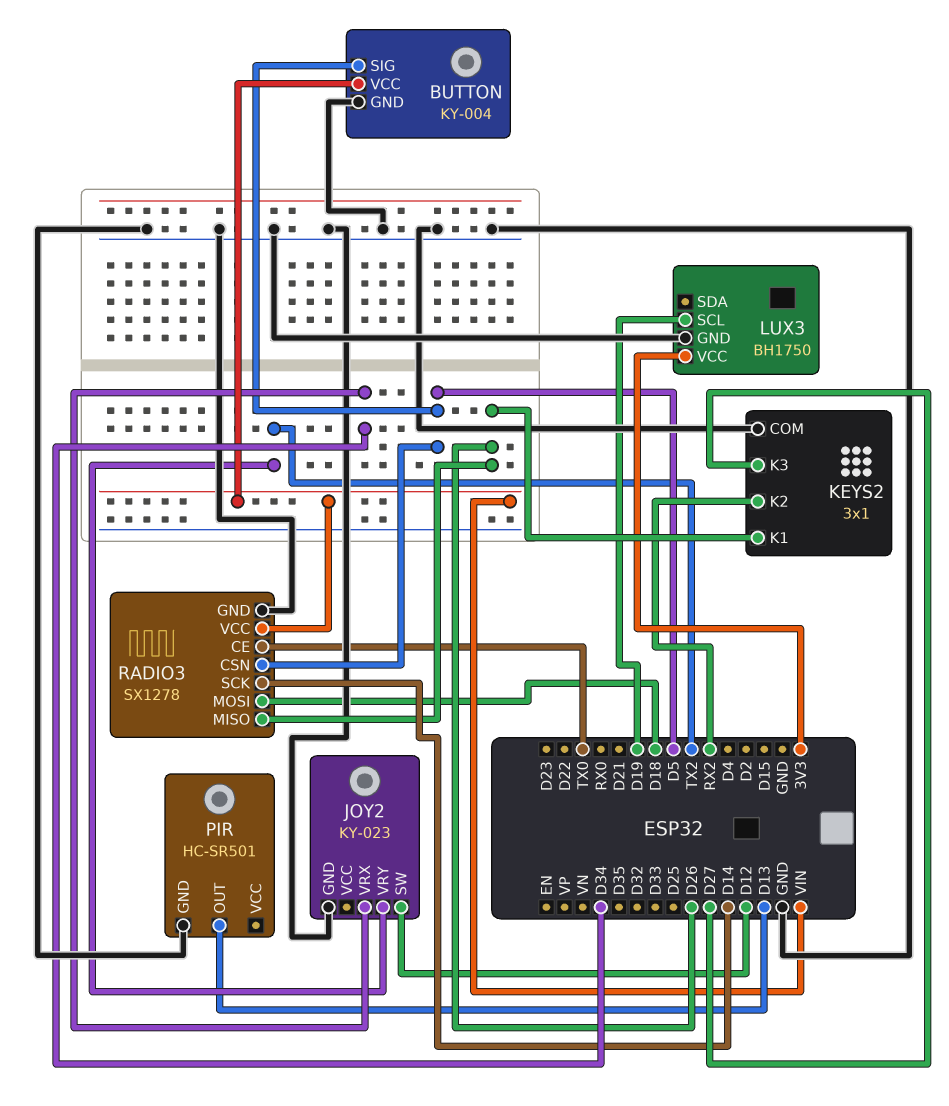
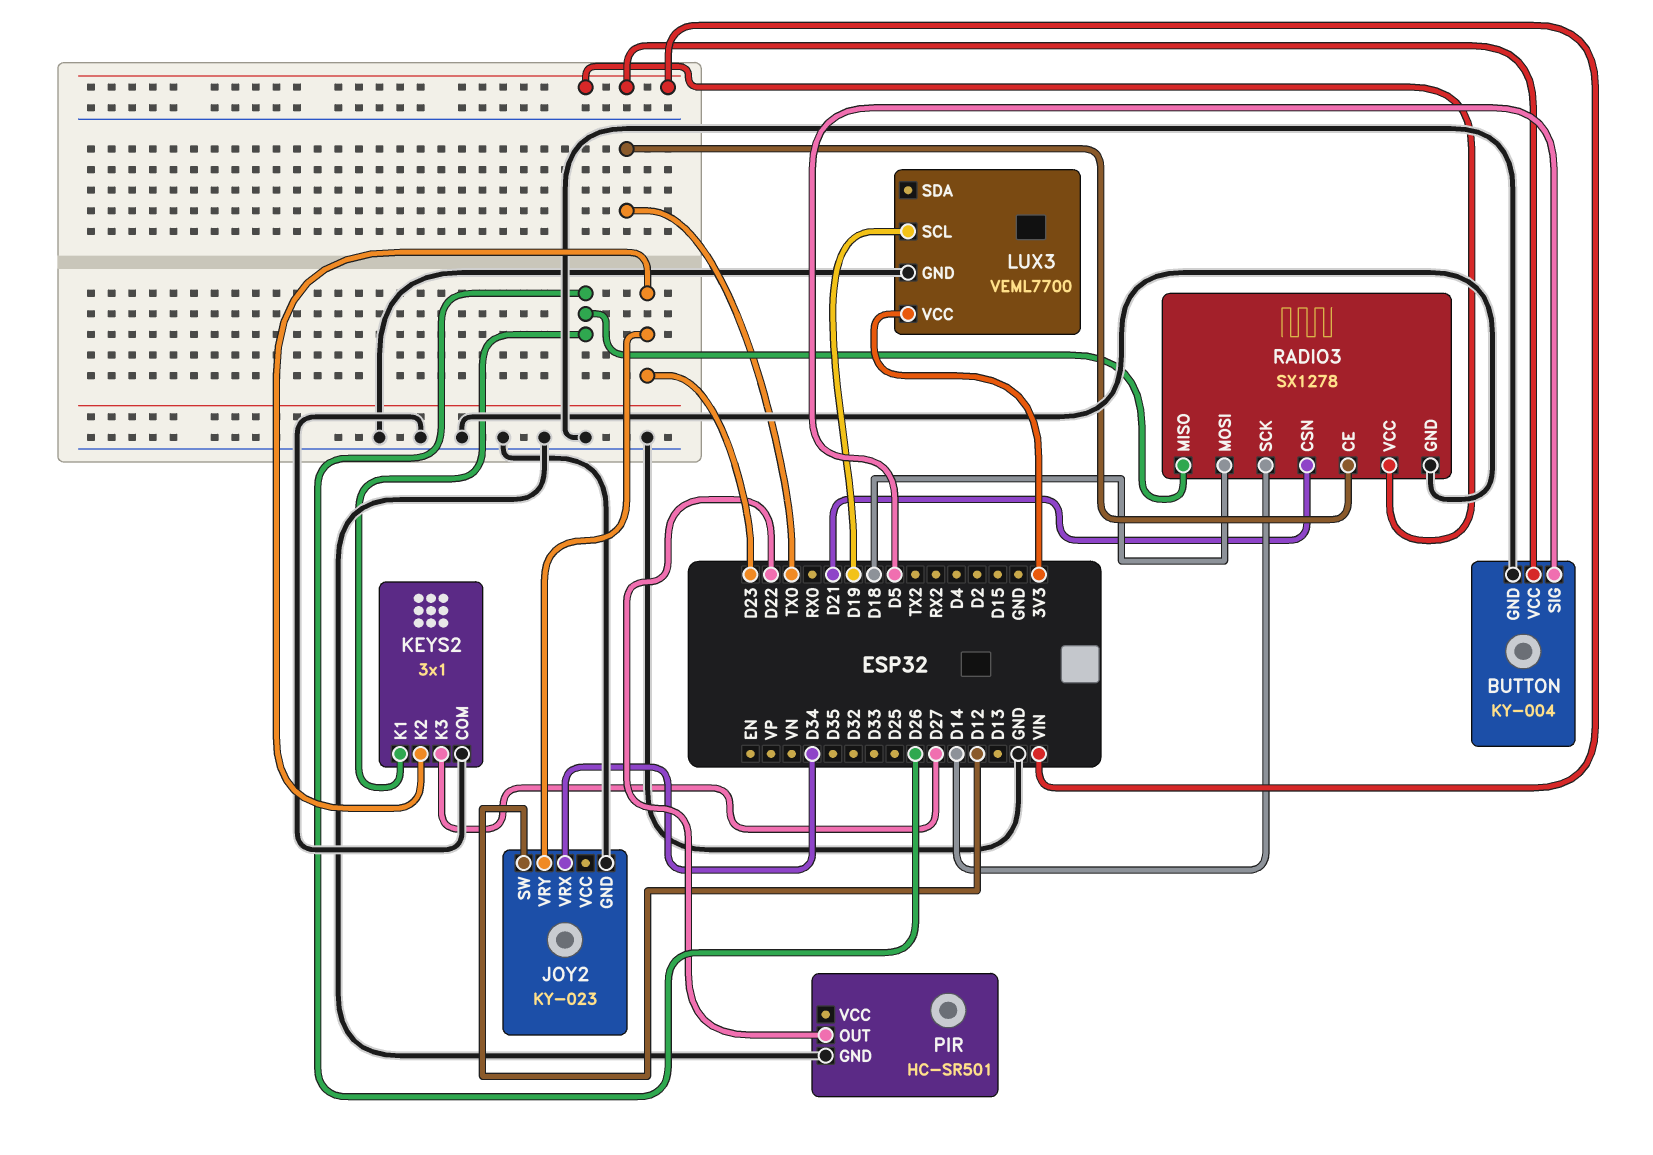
JOY2 pin VRY: TX2 -> D23
KEYS2 pin K2: RX2 -> D23
LUX3: BH1750 -> VEML7700
PIR pin OUT: D13 -> D22
RADIO3 pin CSN: D5 -> D21

